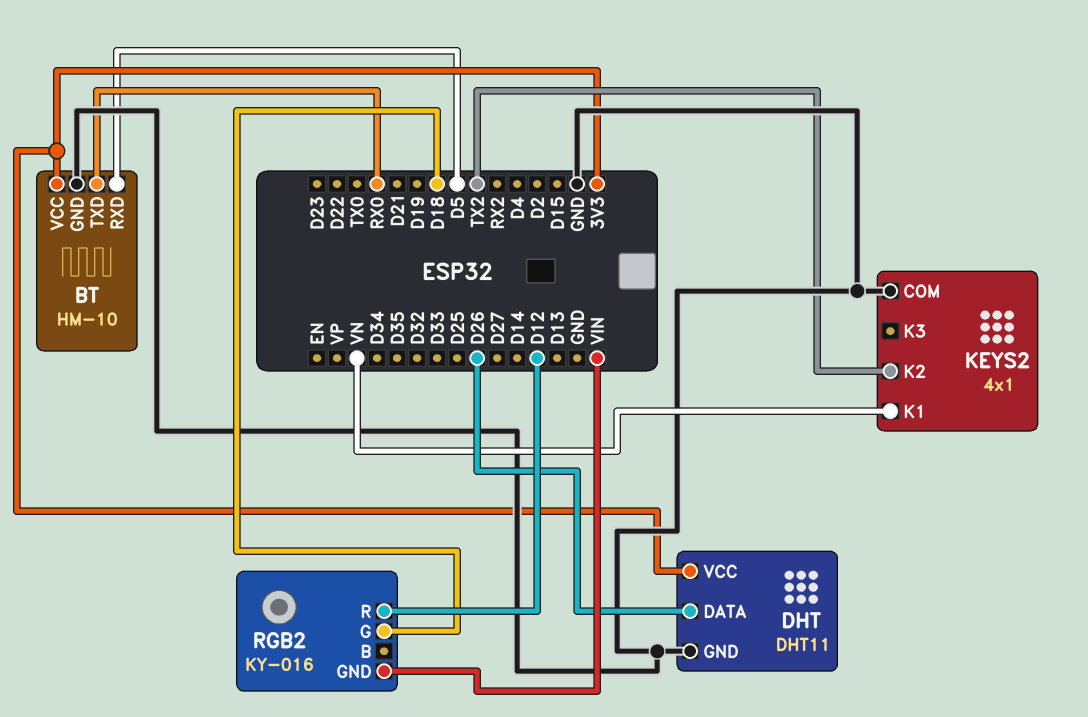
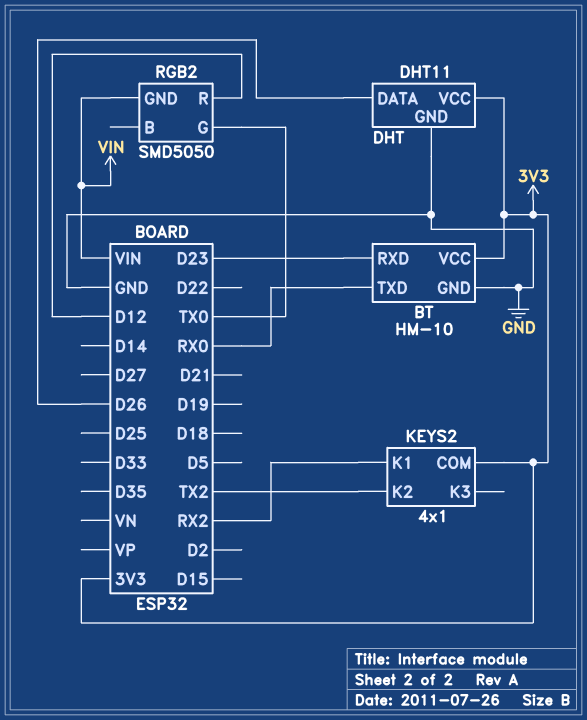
BT pin RXD: D5 -> D23
KEYS2 pin COM: GND -> 3V3
KEYS2 pin K1: VN -> RX2
RGB2: KY-016 -> SMD5050
RGB2 pin G: D18 -> TX0

